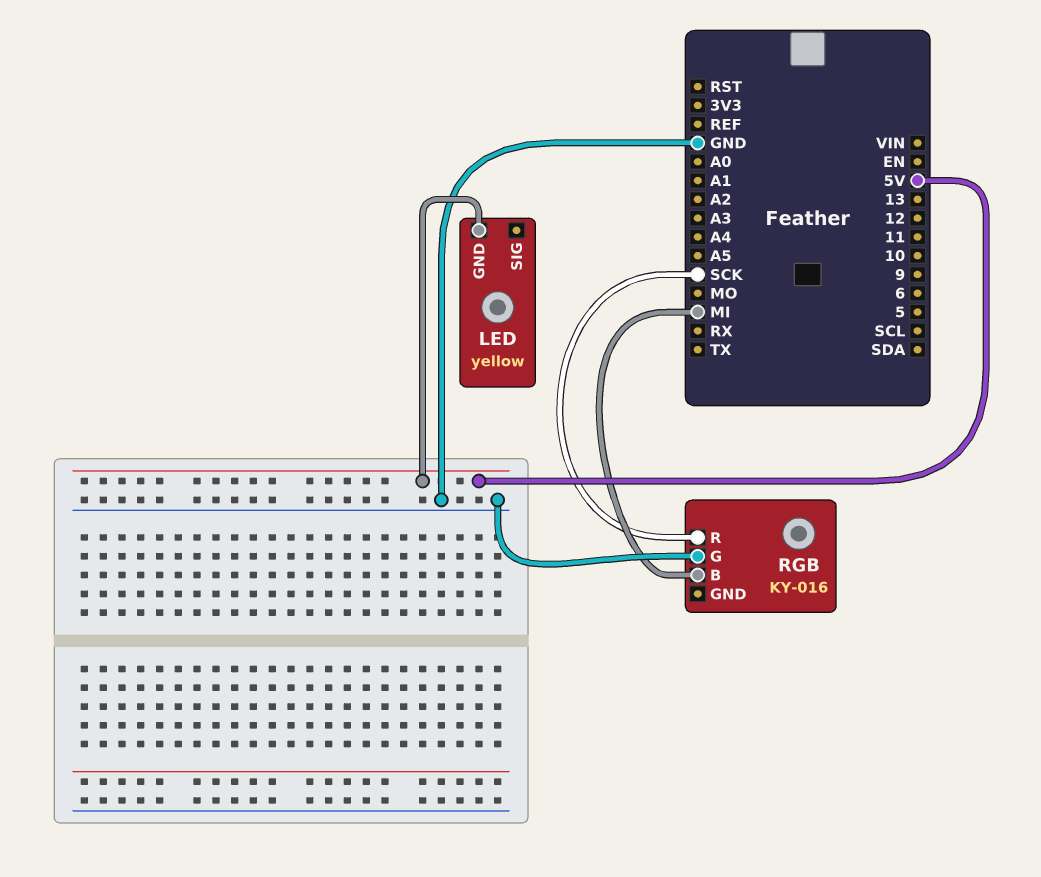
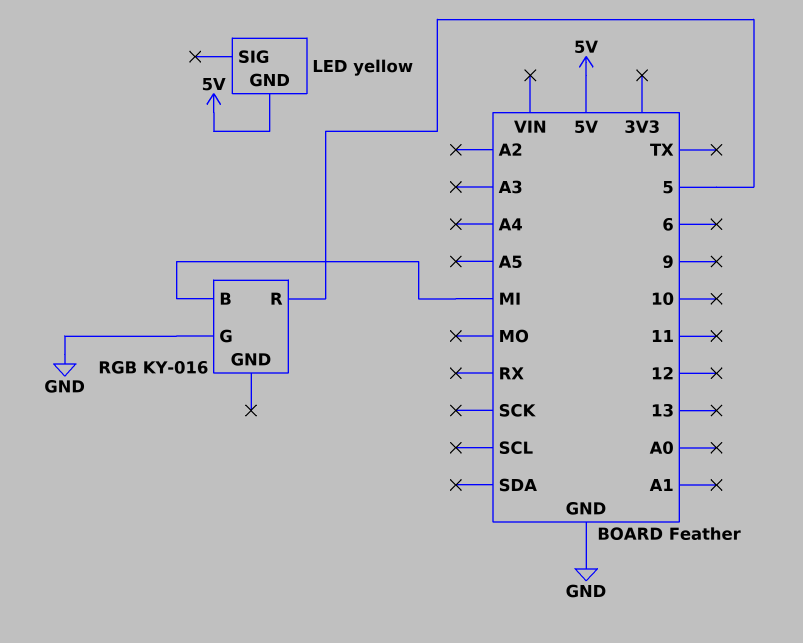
RGB pin R: SCK -> 5

